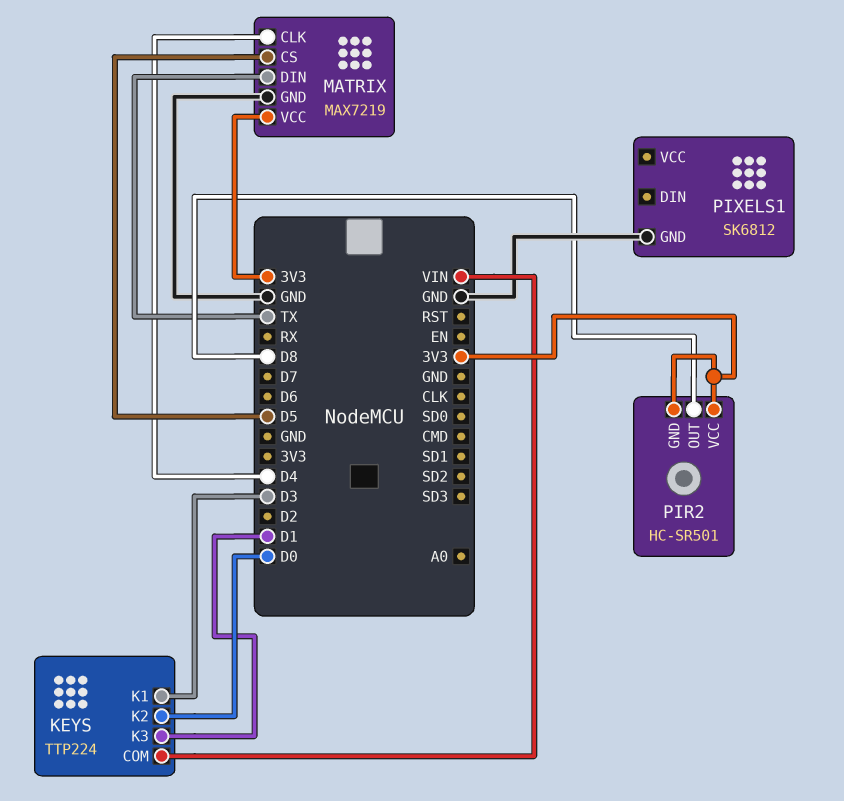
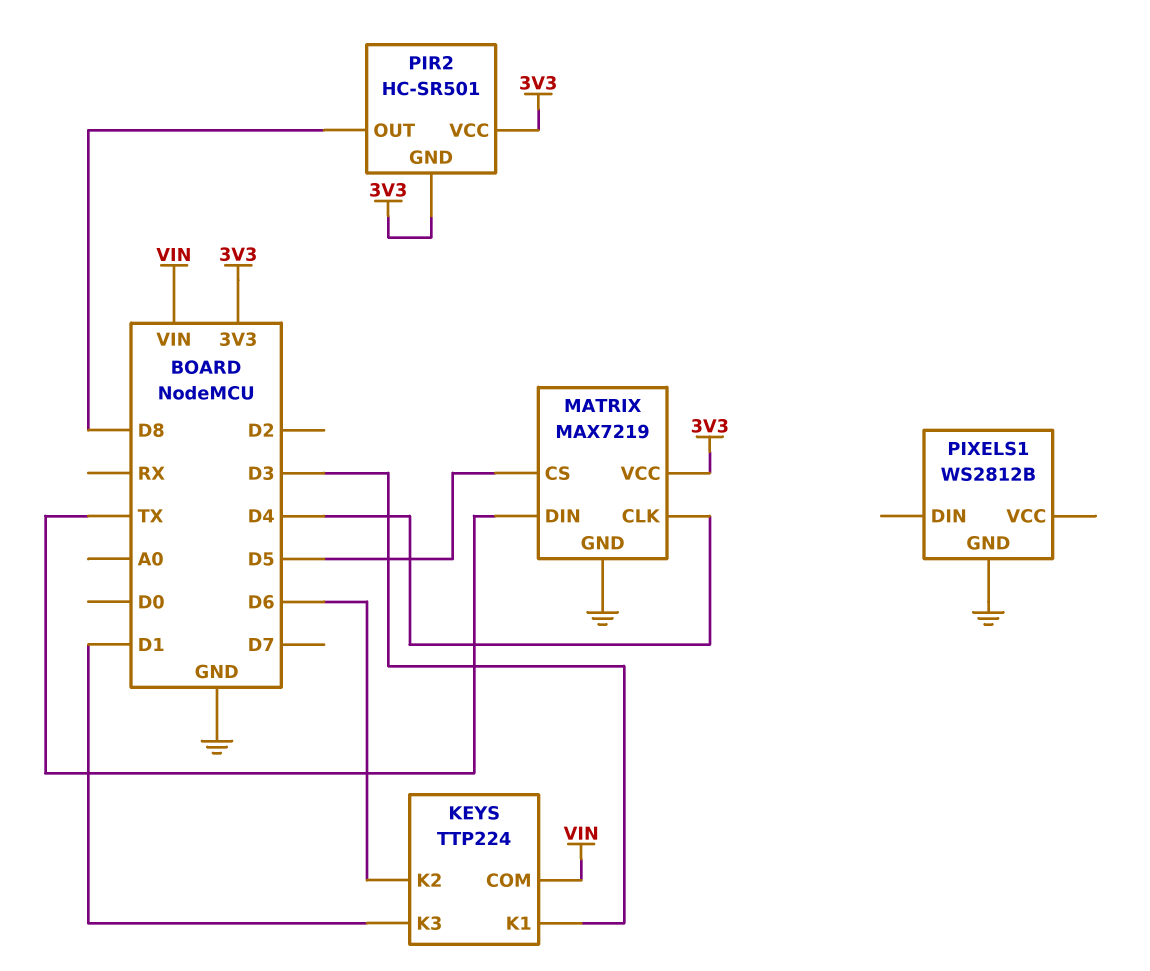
KEYS pin K2: D0 -> D6
PIXELS1: SK6812 -> WS2812B

